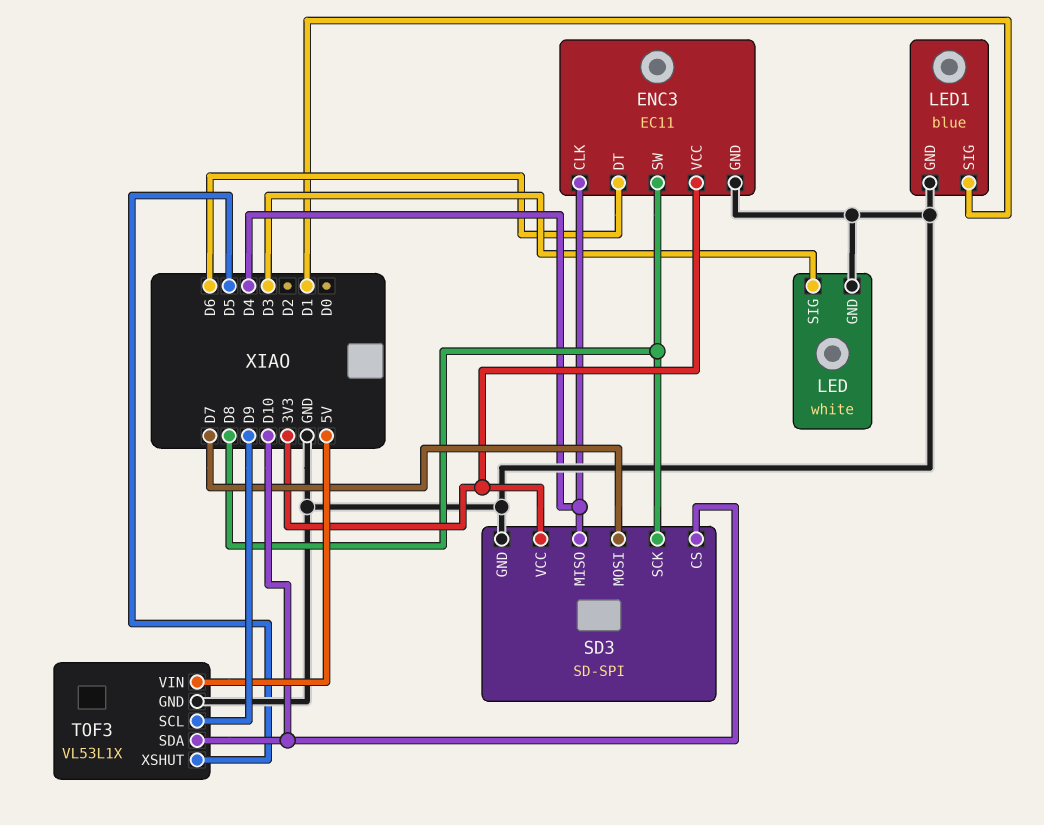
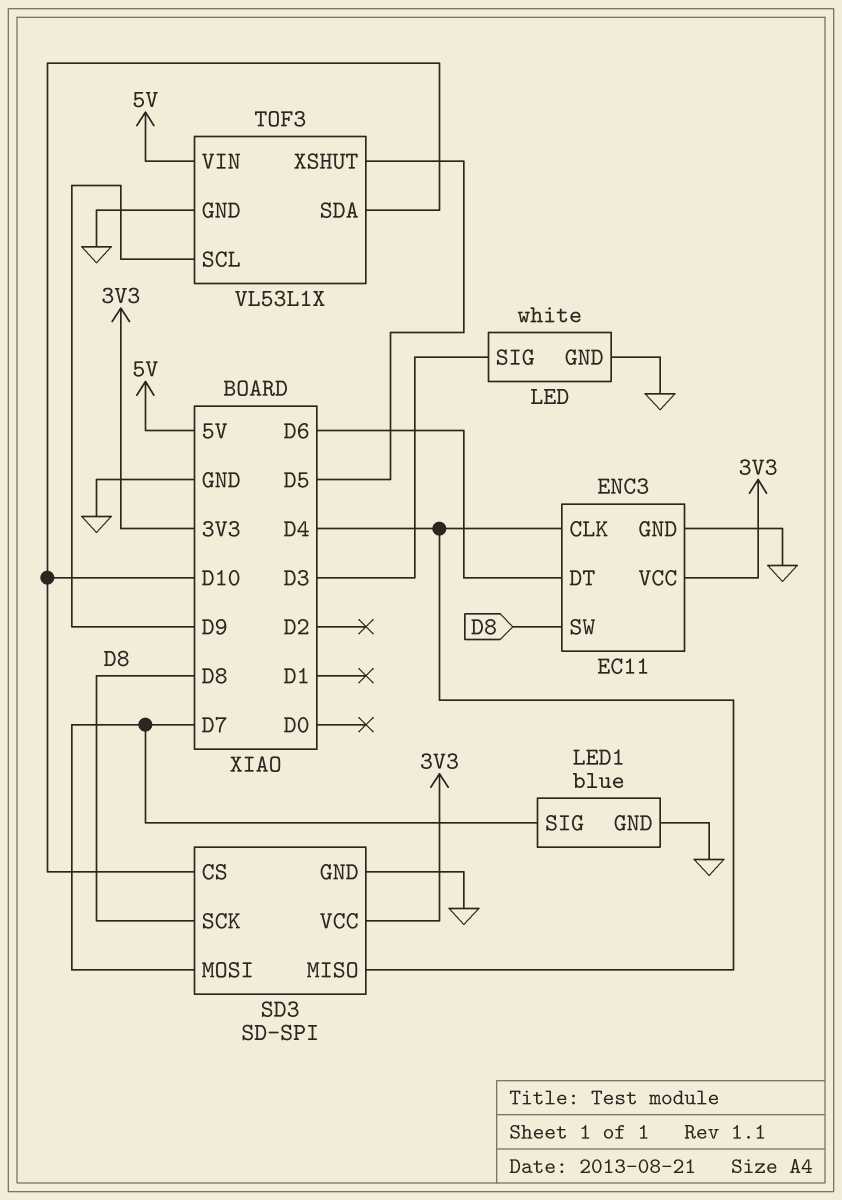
LED1 pin SIG: D1 -> D7

